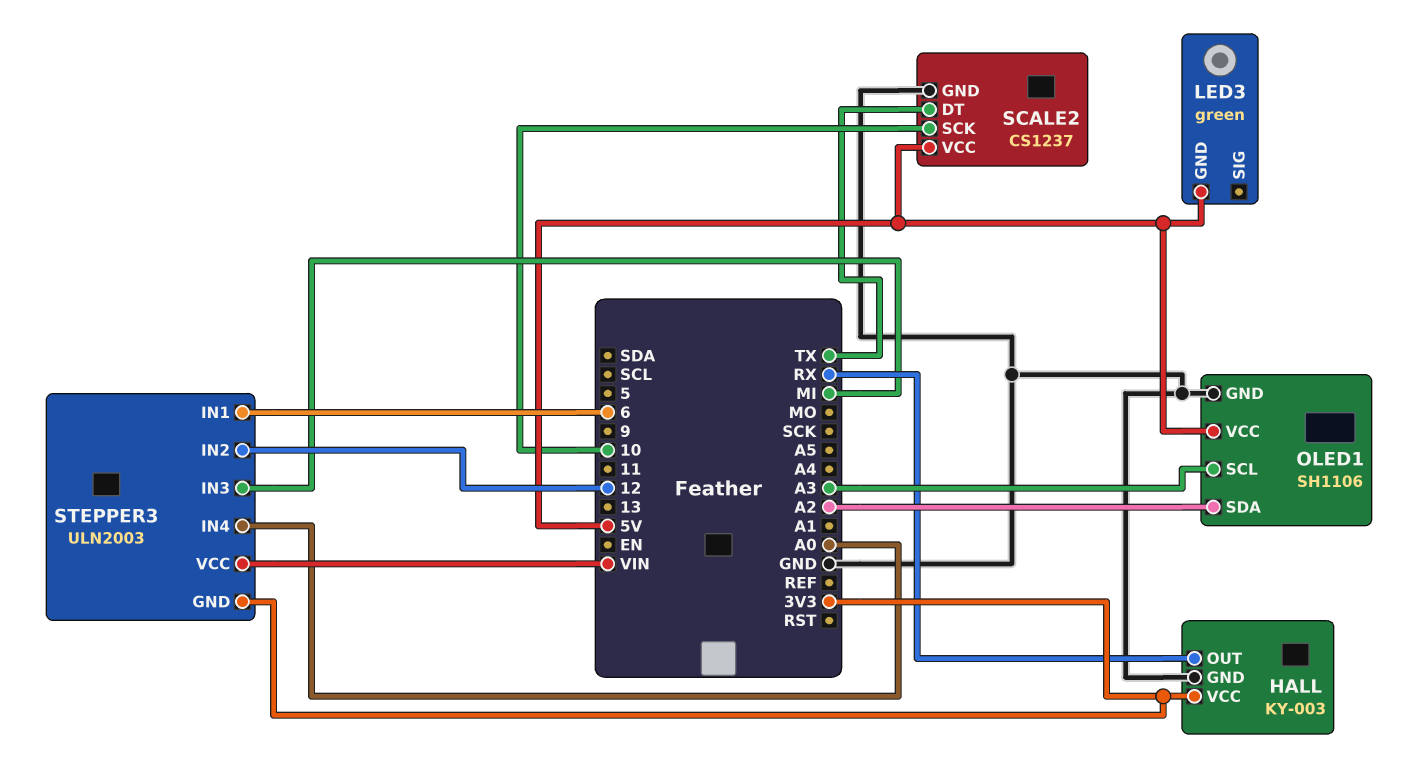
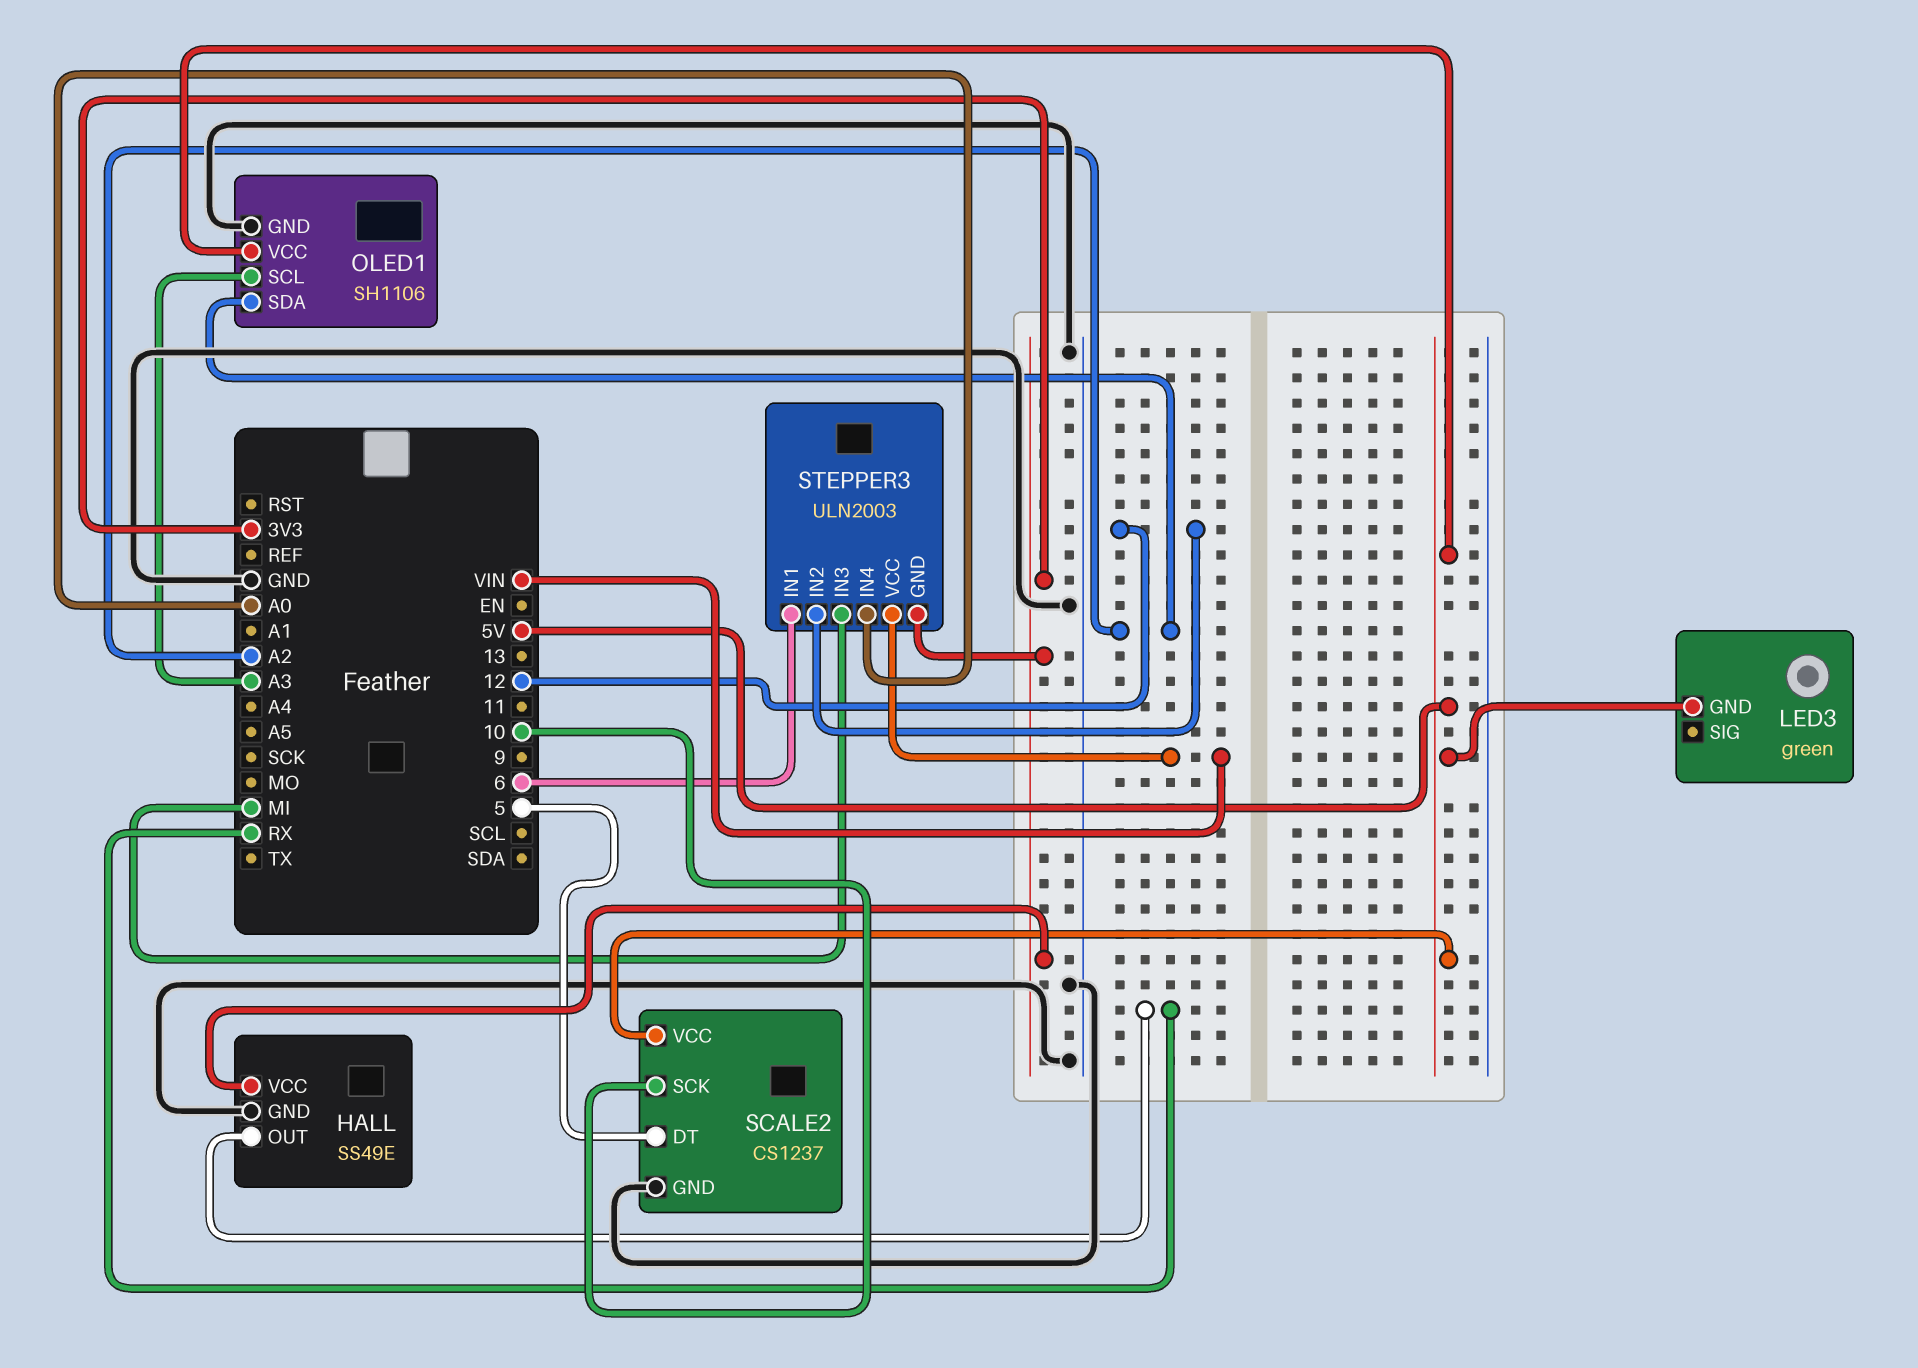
HALL: KY-003 -> SS49E
SCALE2 pin DT: TX -> 5

